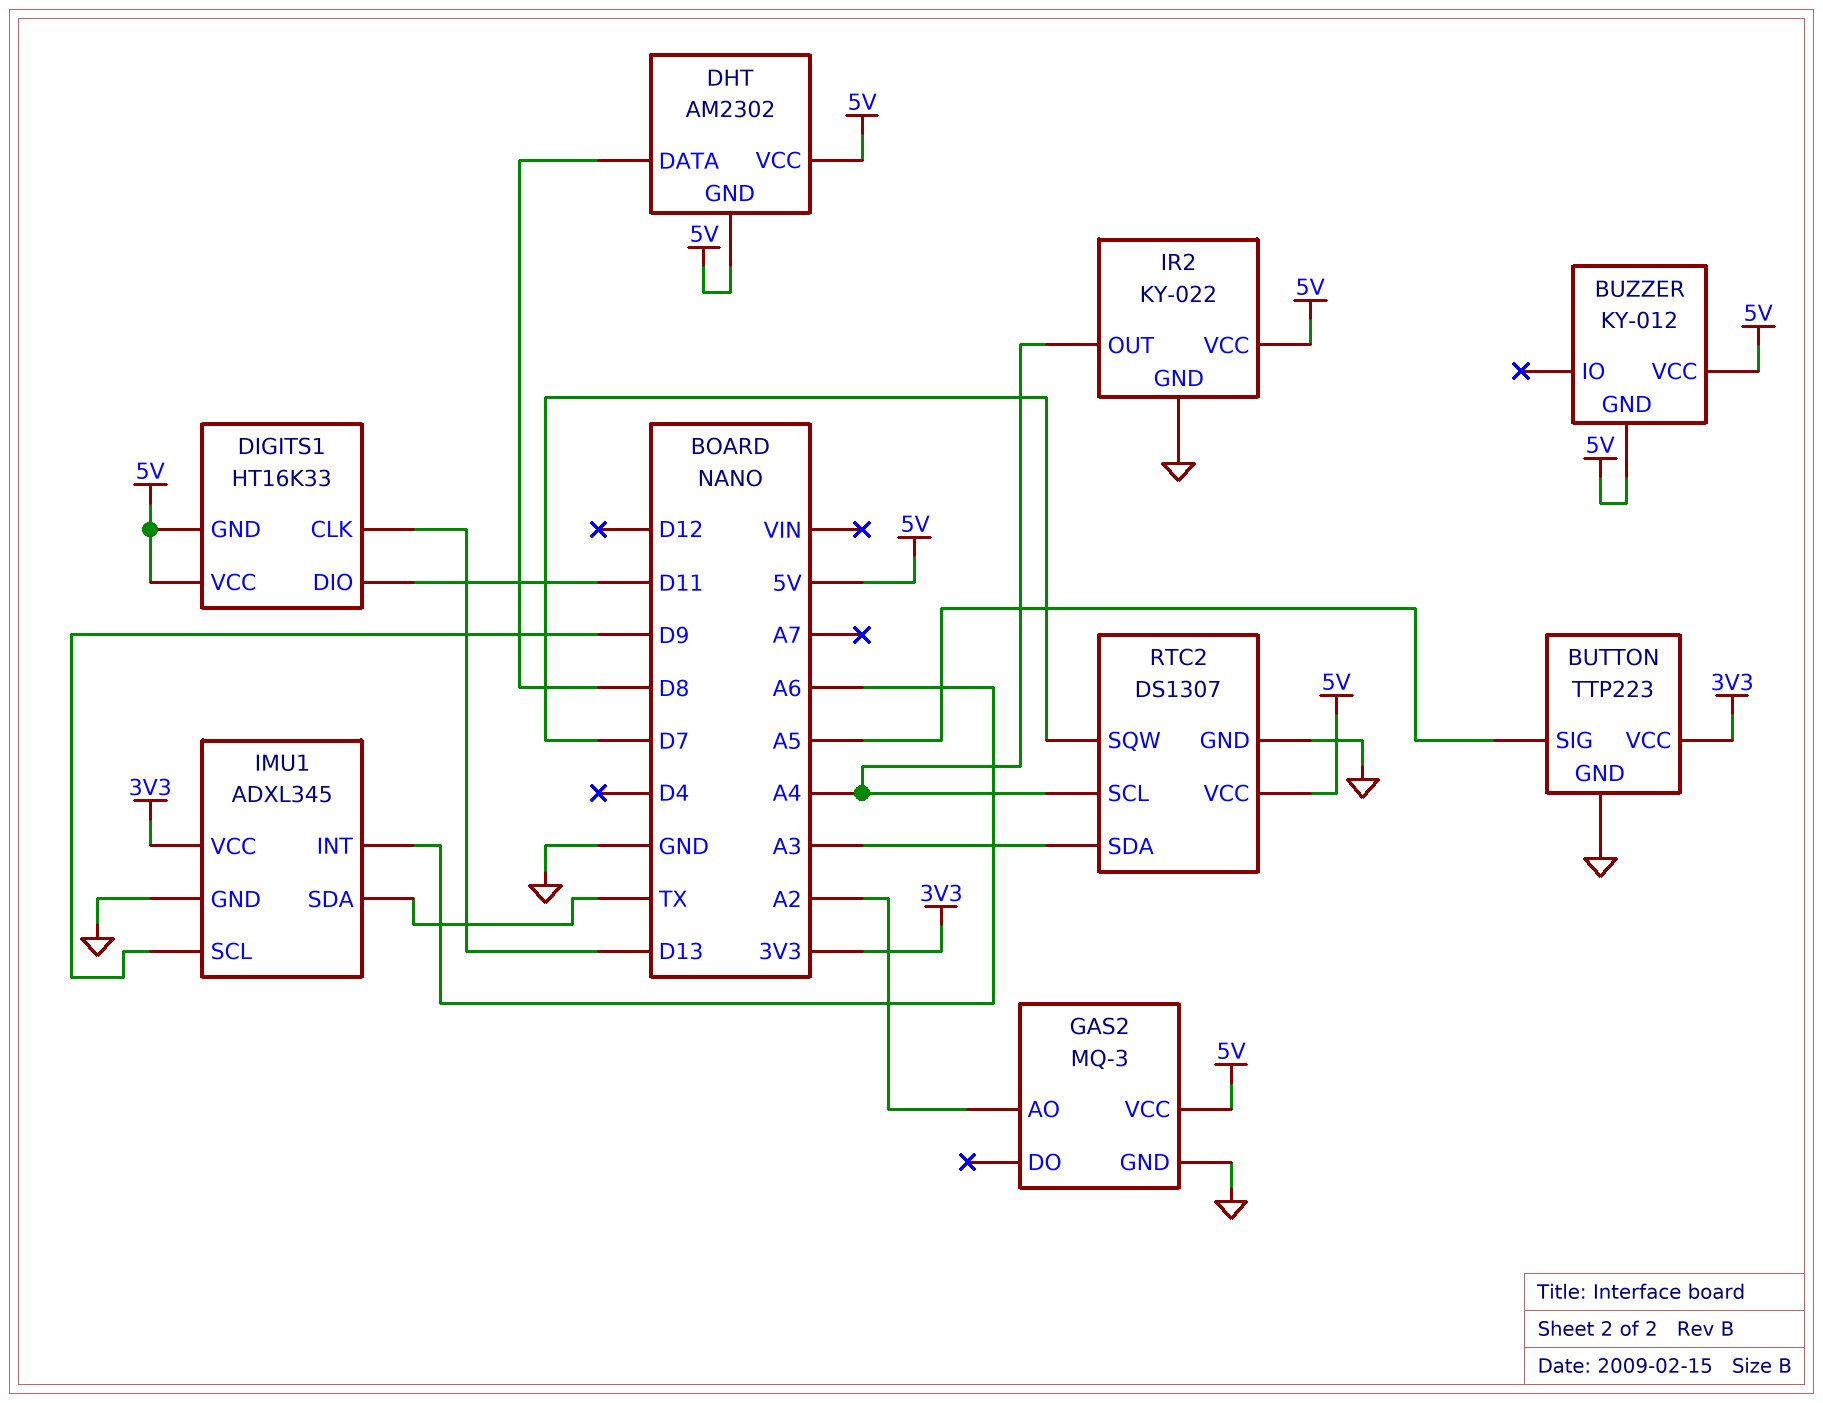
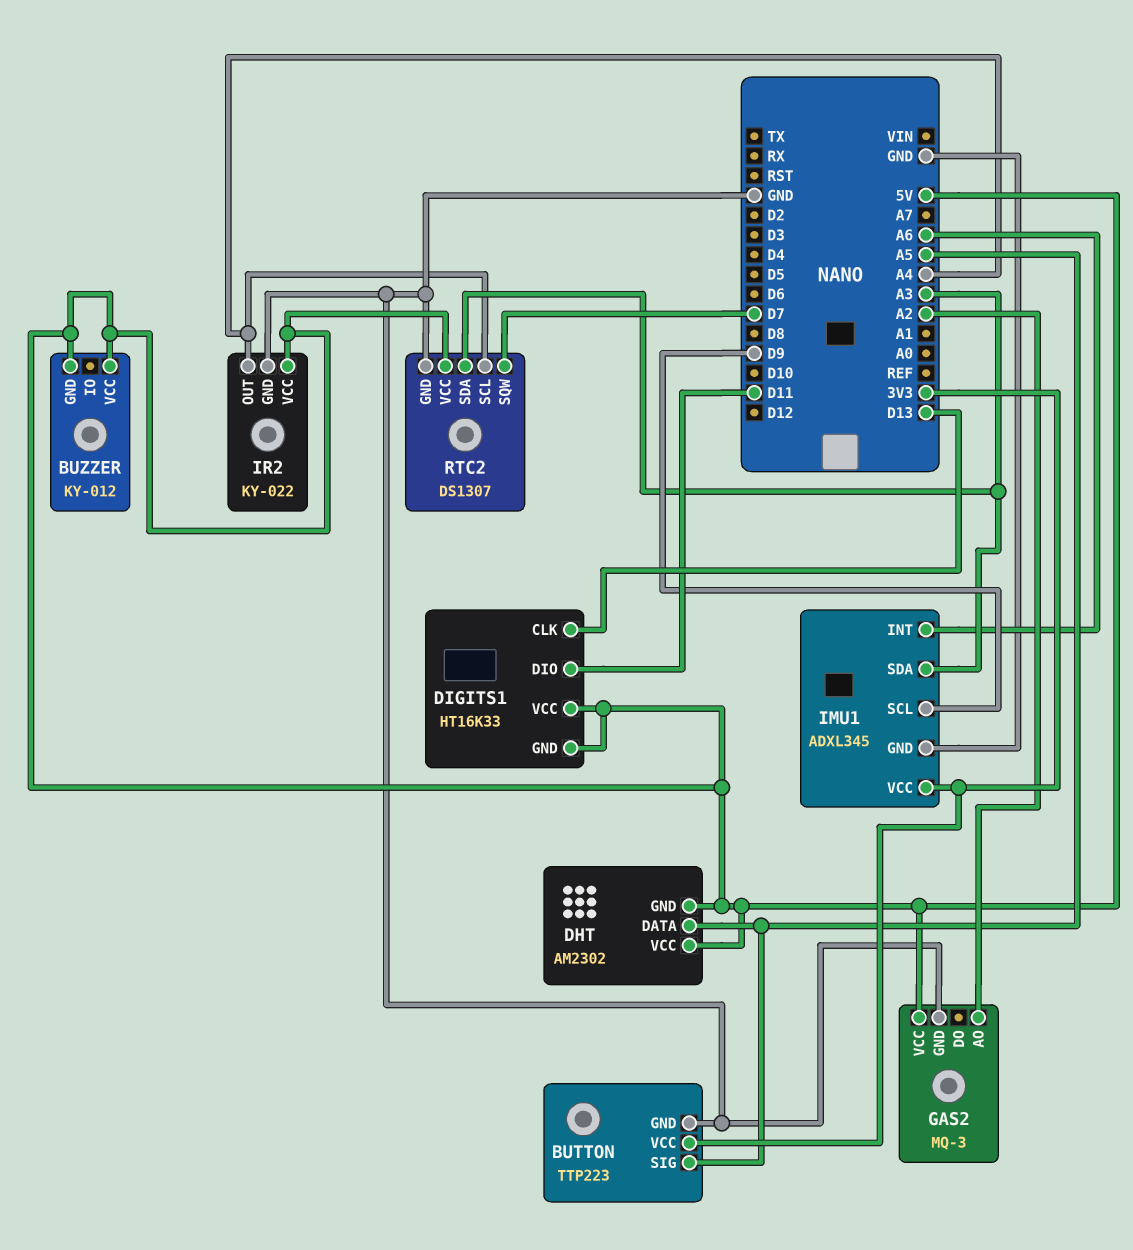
DHT pin DATA: D8 -> A5
IMU1 pin SDA: TX -> A3

